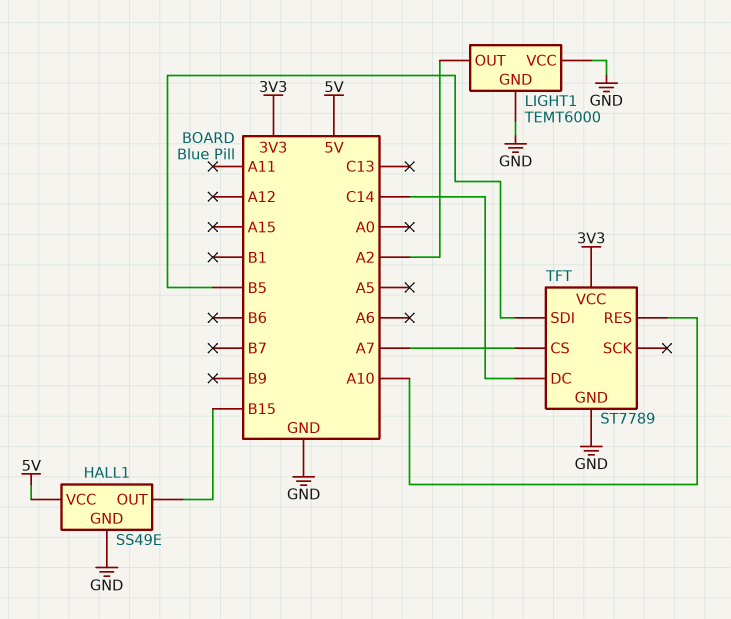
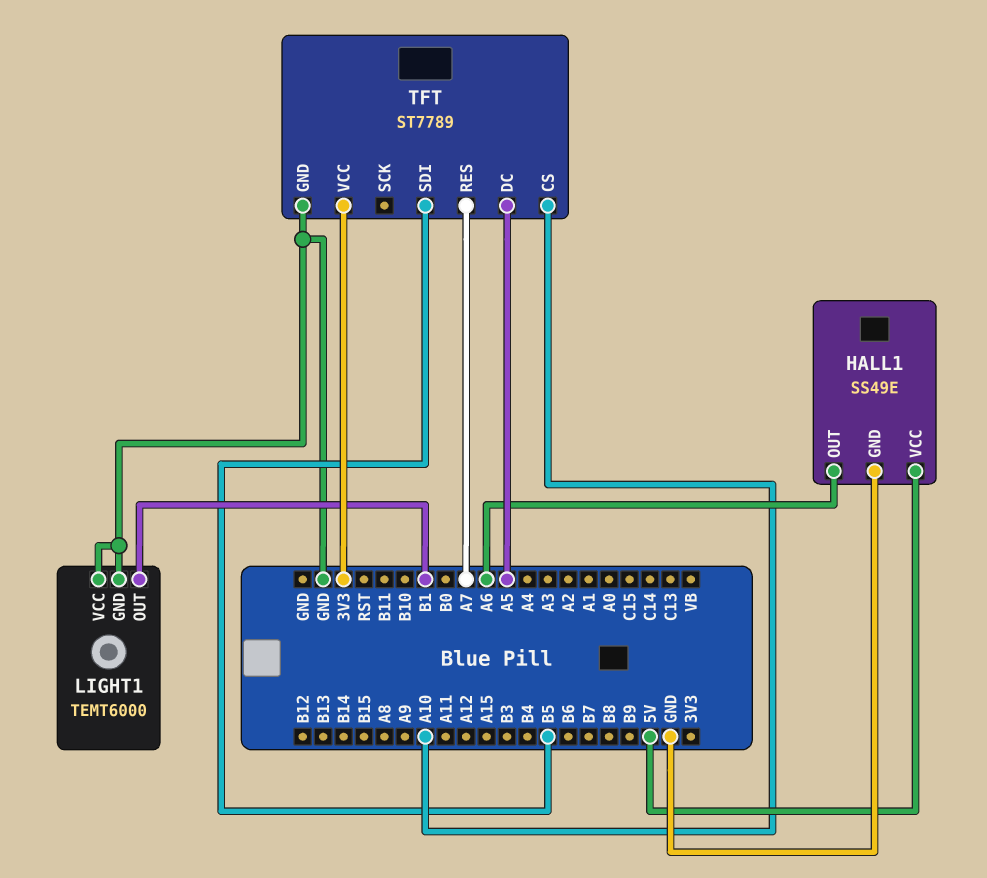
HALL1 pin OUT: B15 -> A6
LIGHT1 pin OUT: A2 -> B1
TFT pin CS: A7 -> A10
TFT pin DC: C14 -> A5
TFT pin RES: A10 -> A7

